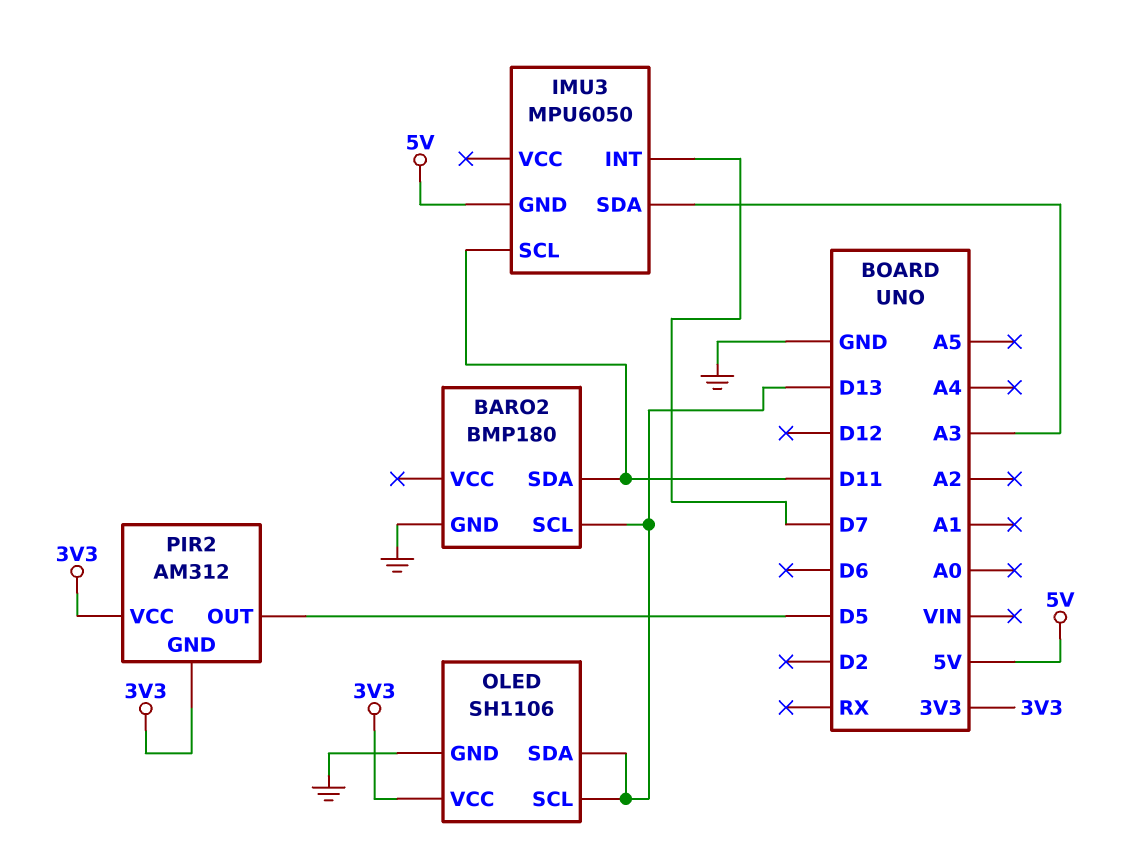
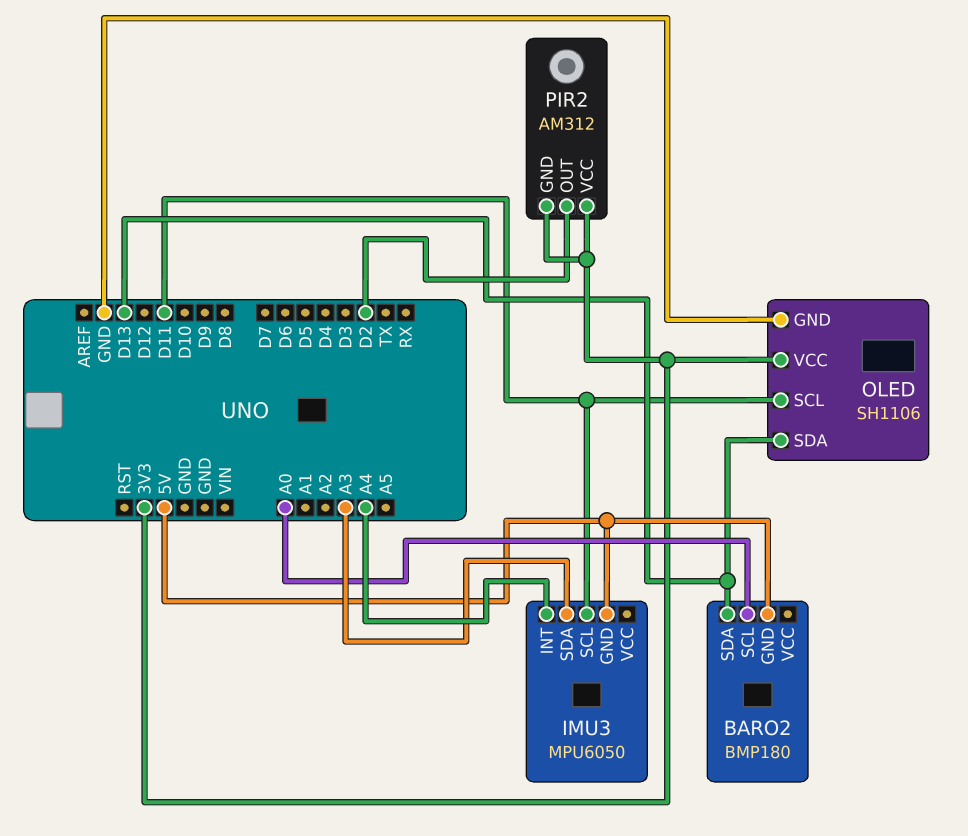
BARO2 pin GND: GND -> 5V
BARO2 pin SCL: D13 -> A0
BARO2 pin SDA: D11 -> D13
IMU3 pin INT: D7 -> A4
OLED pin SCL: D13 -> D11
PIR2 pin OUT: D5 -> D2

